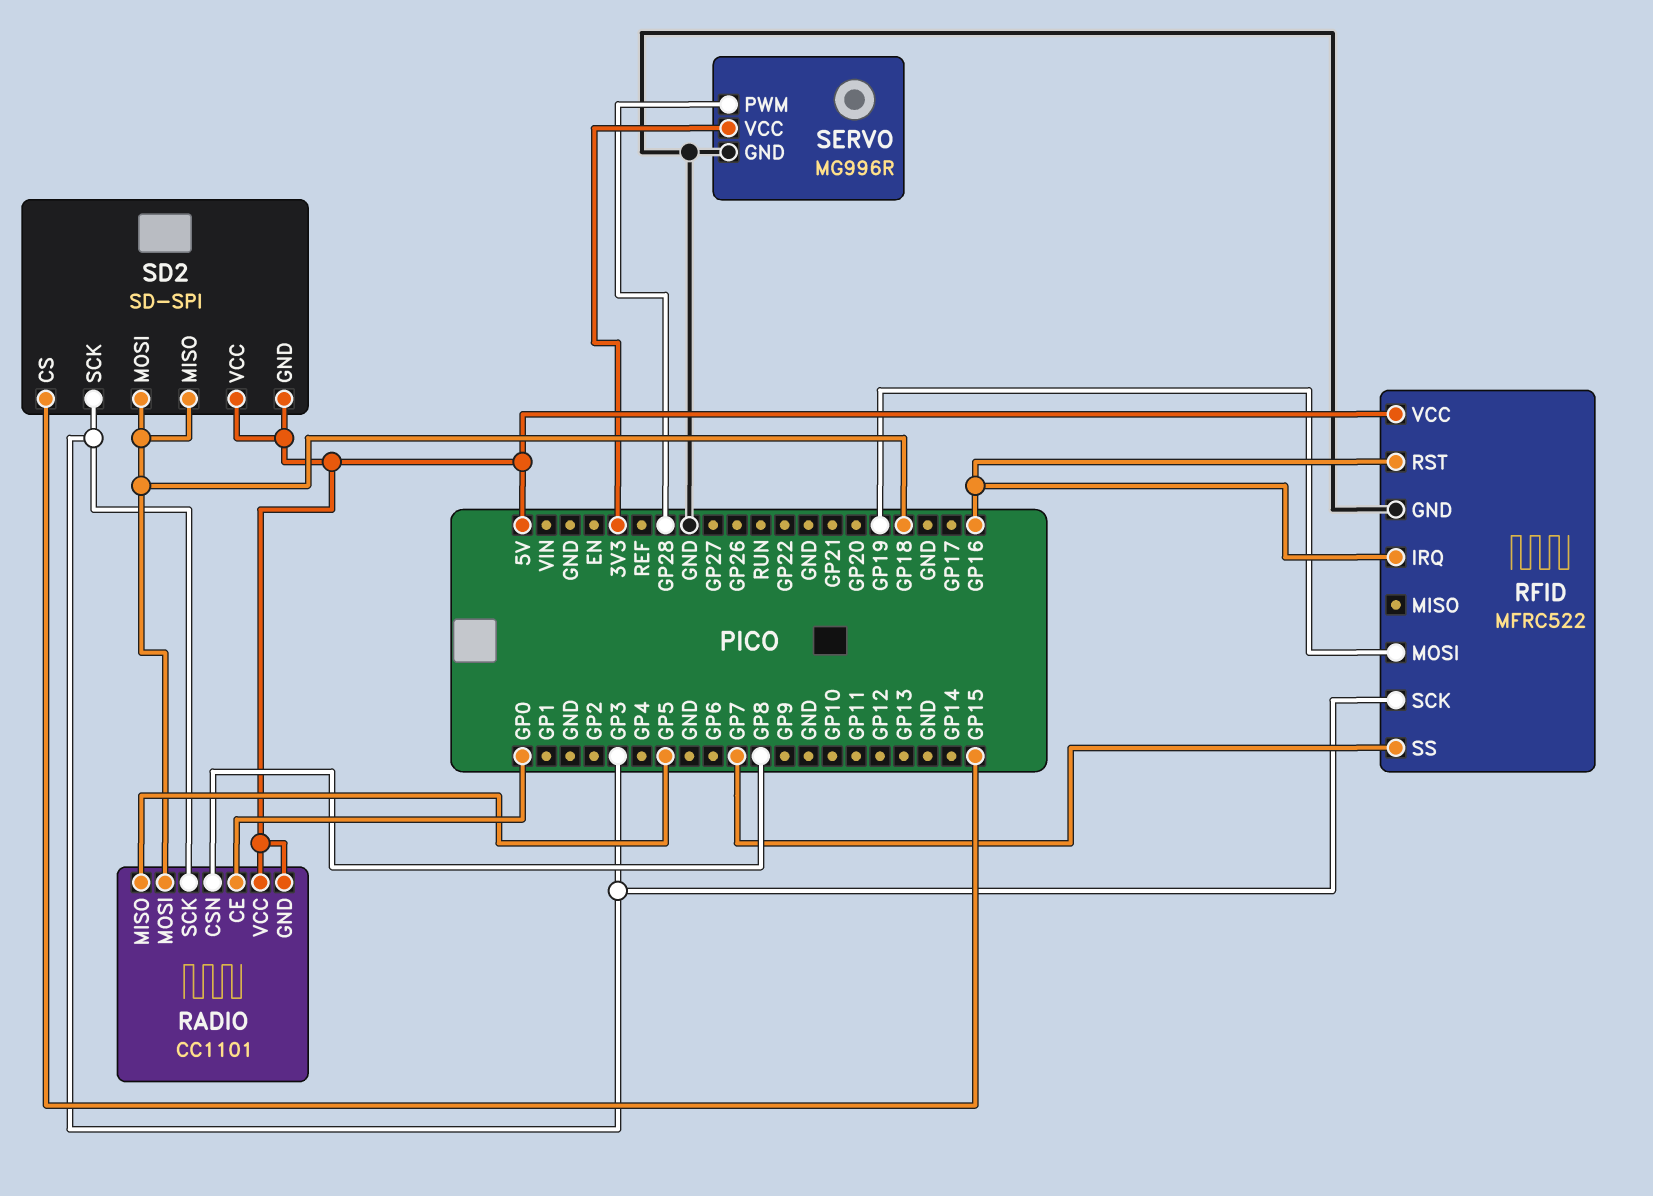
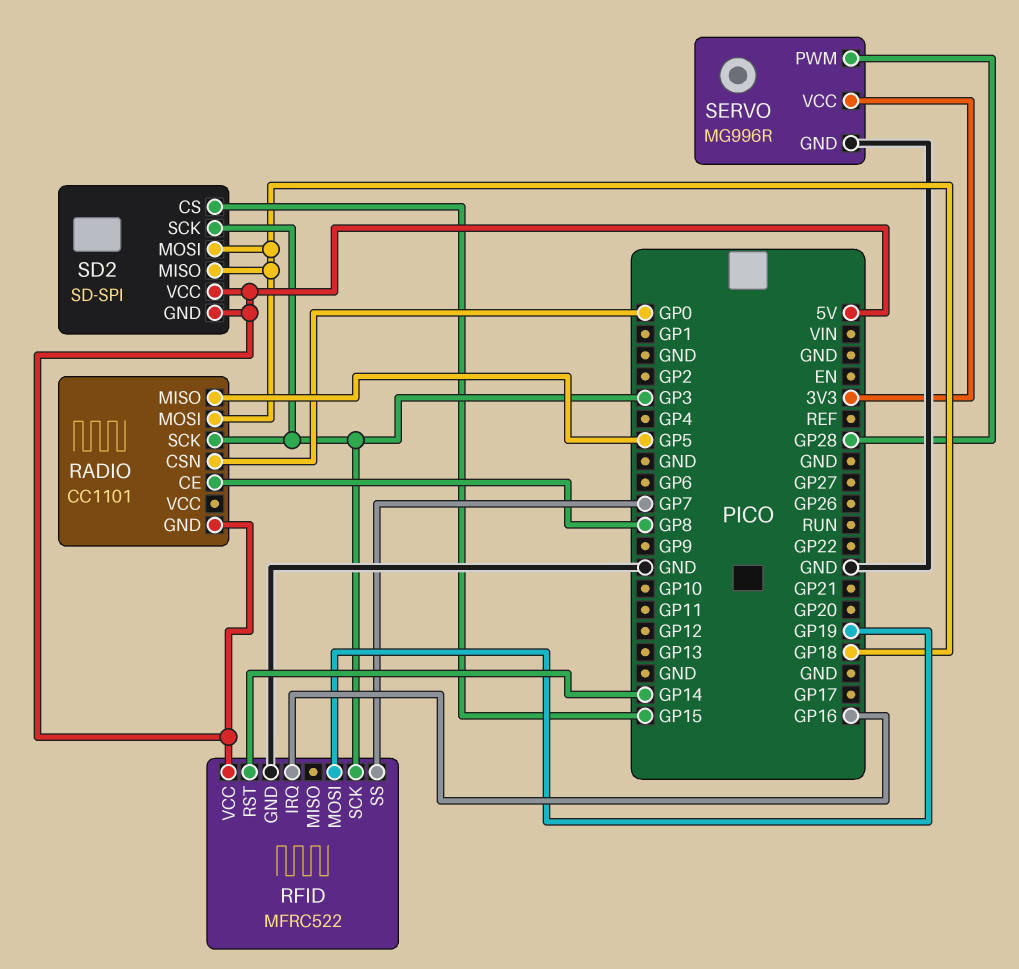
RADIO pin CE: GP0 -> GP8
RADIO pin CSN: GP8 -> GP0
RADIO pin VCC: 5V -> none
RFID pin RST: GP16 -> GP14

